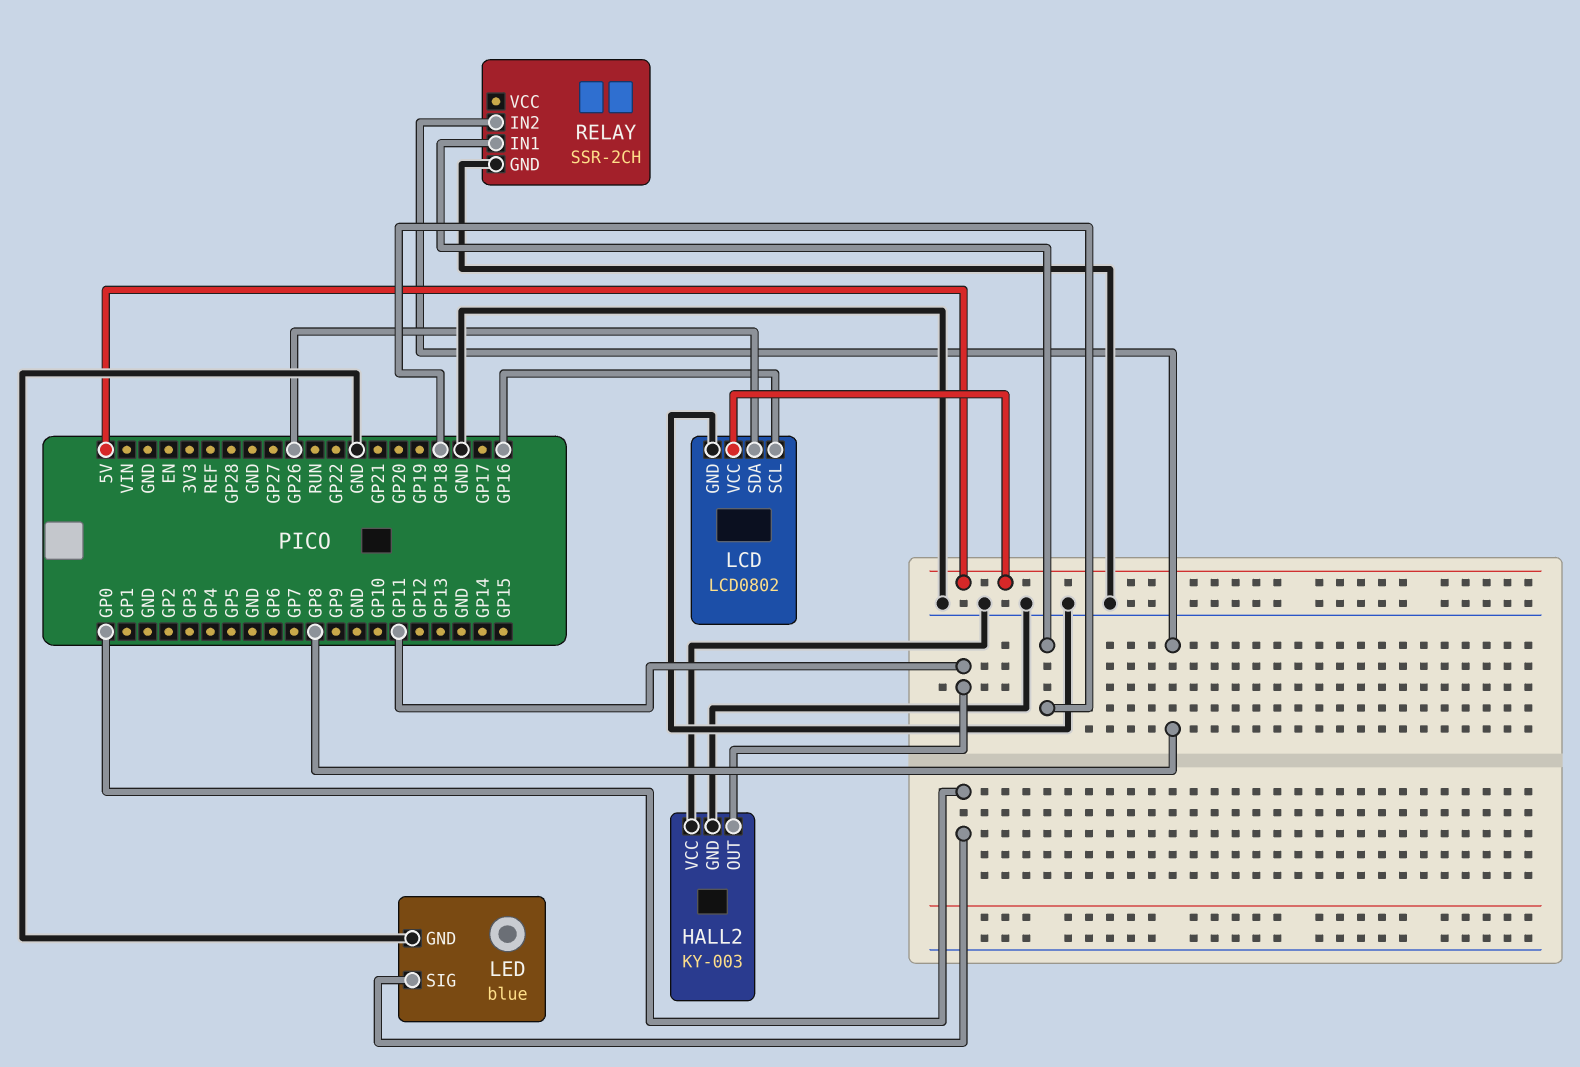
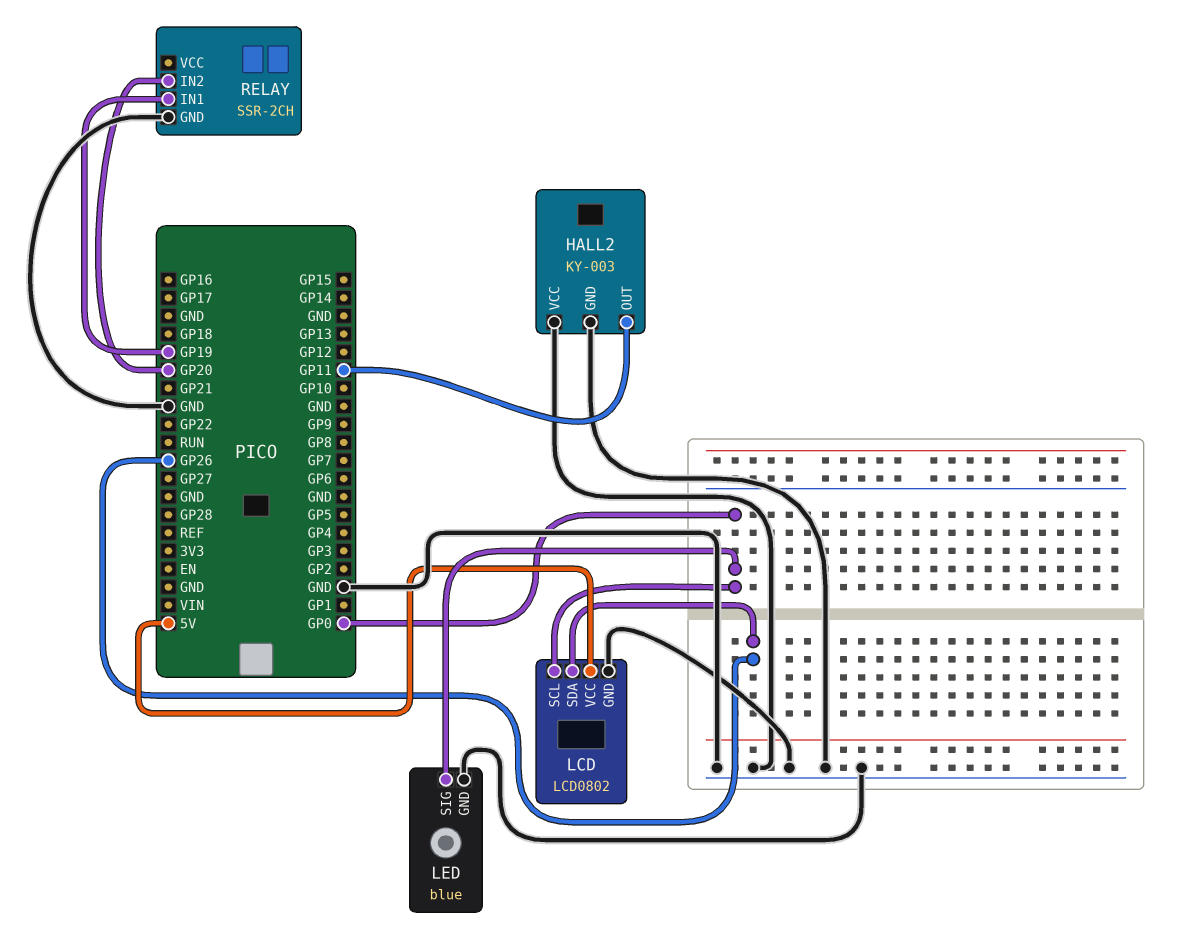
LCD pin SCL: GP16 -> GP0
RELAY pin IN1: GP18 -> GP19
RELAY pin IN2: GP8 -> GP20

